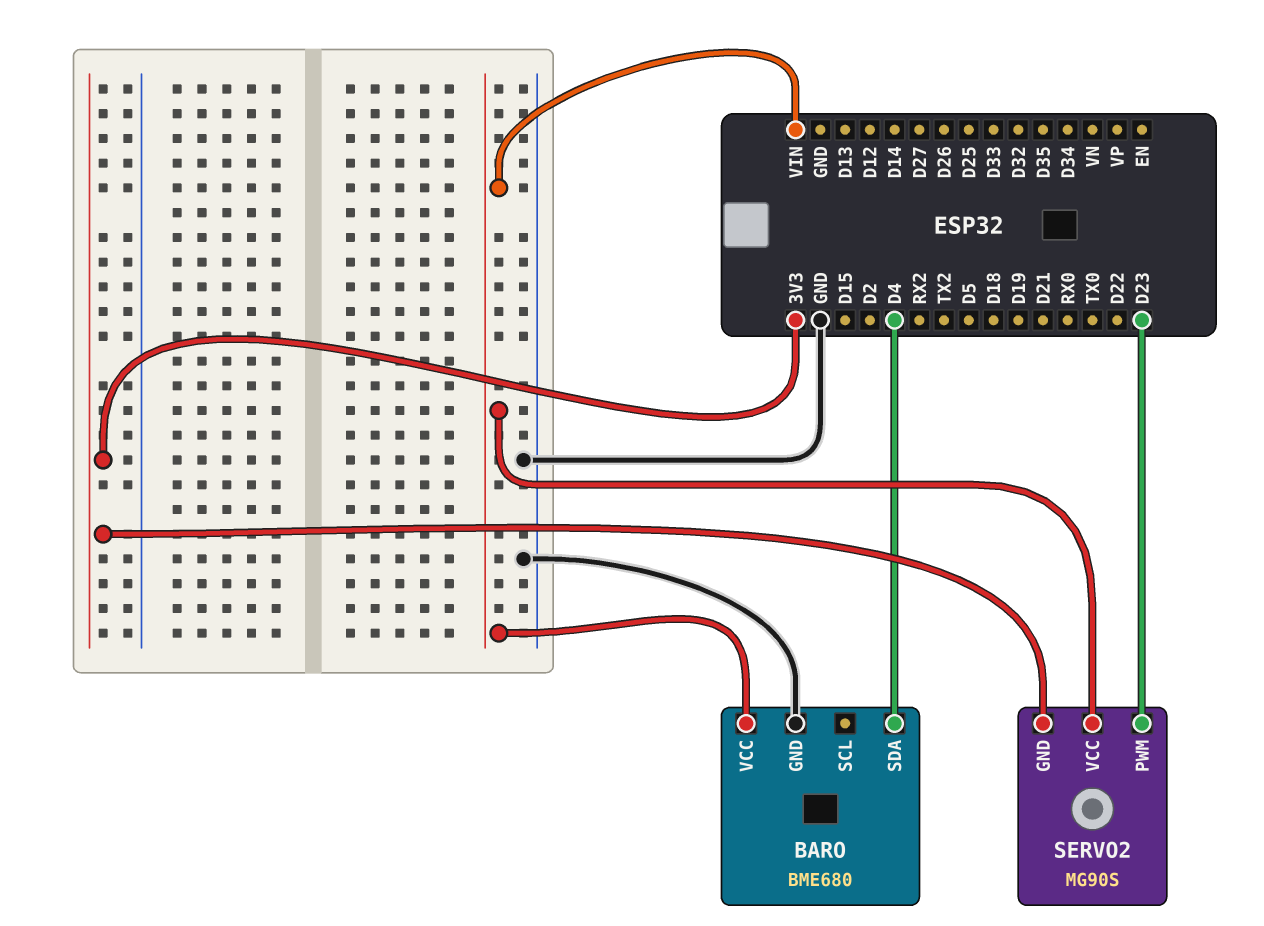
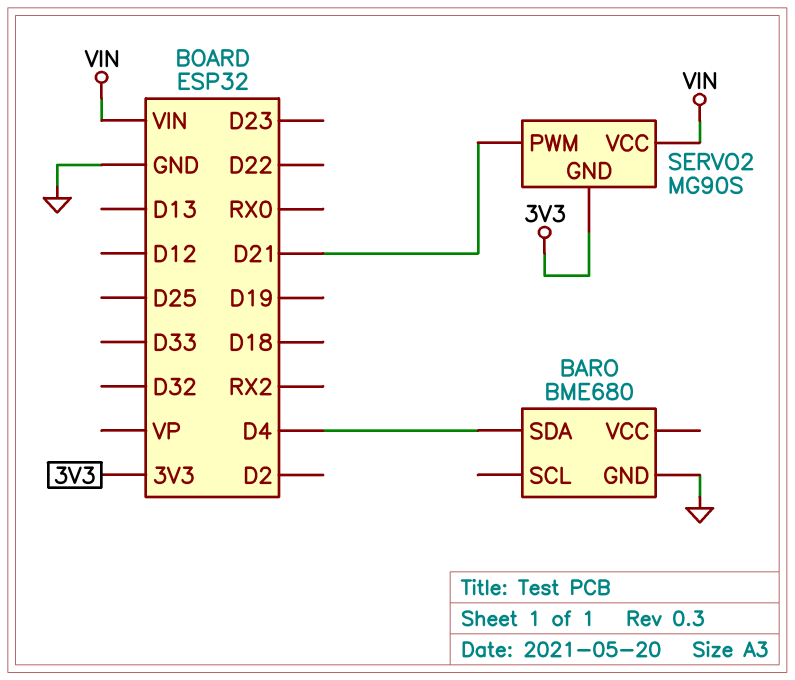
BARO pin VCC: VIN -> none
SERVO2 pin PWM: D23 -> D21

